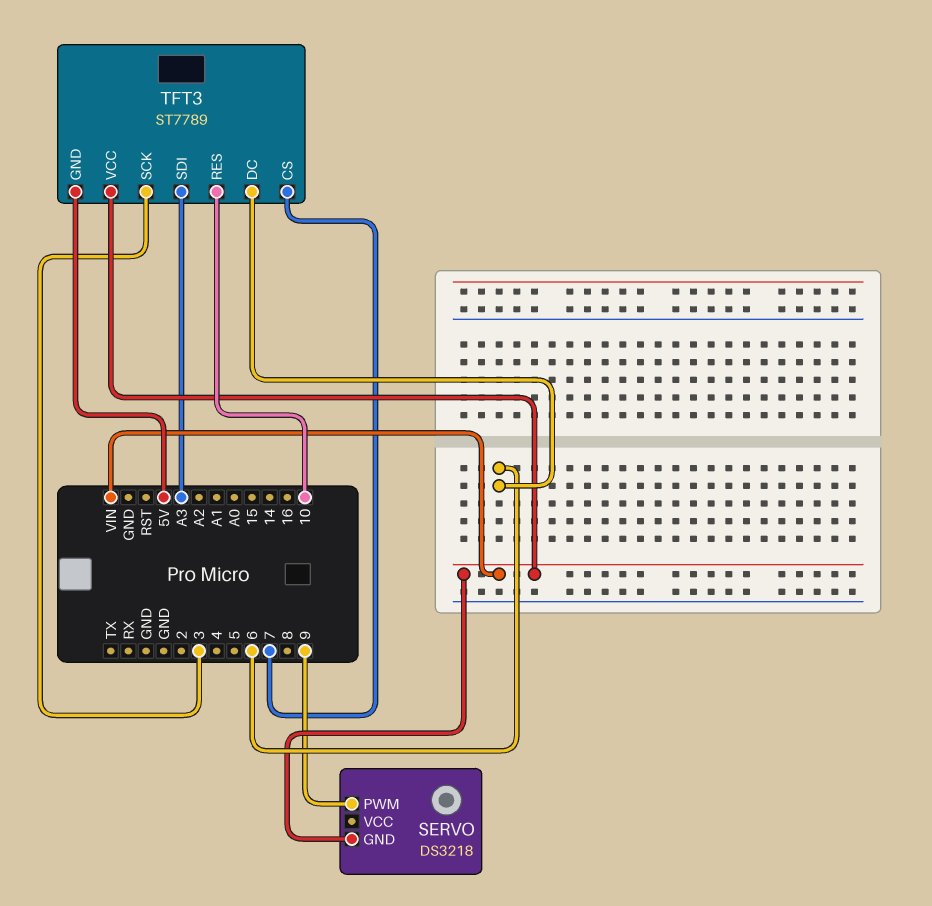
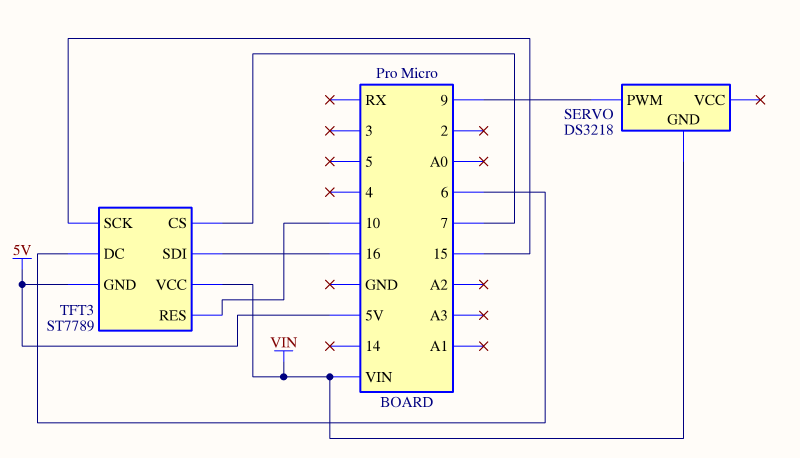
TFT3 pin SCK: 3 -> 15
TFT3 pin SDI: A3 -> 16

